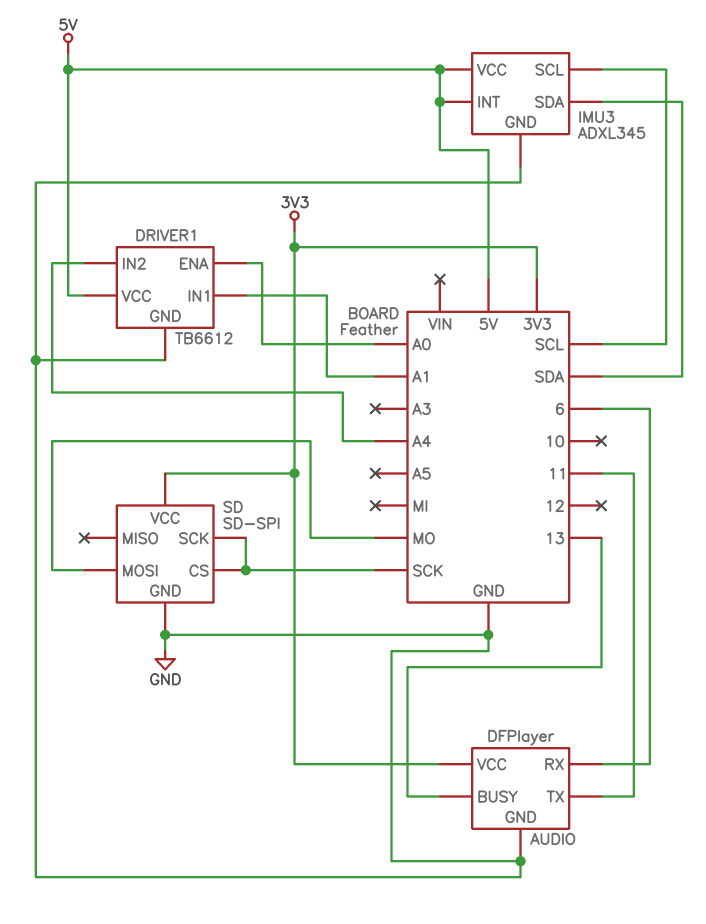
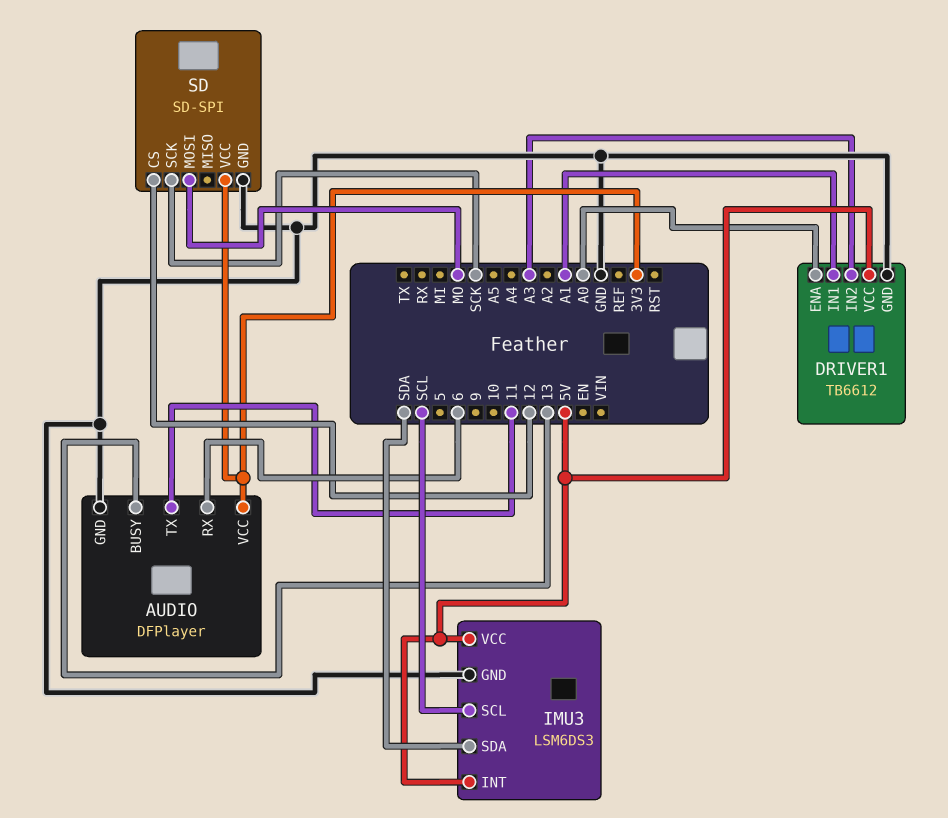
DRIVER1 pin IN2: A4 -> A3
IMU3: ADXL345 -> LSM6DS3
SD pin CS: SCK -> 12

